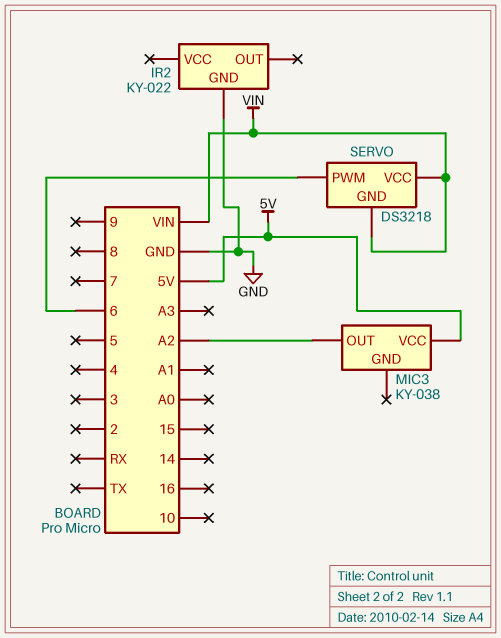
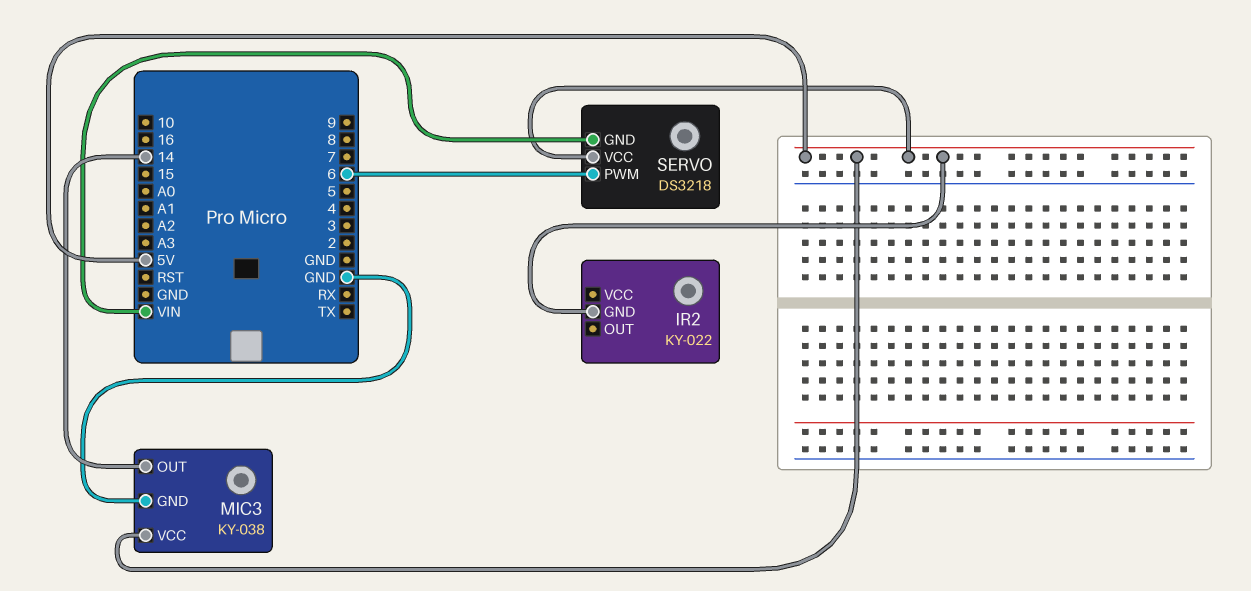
IR2 pin GND: GND -> 5V
MIC3 pin GND: none -> GND
MIC3 pin OUT: A2 -> 14
SERVO pin VCC: VIN -> 5V

